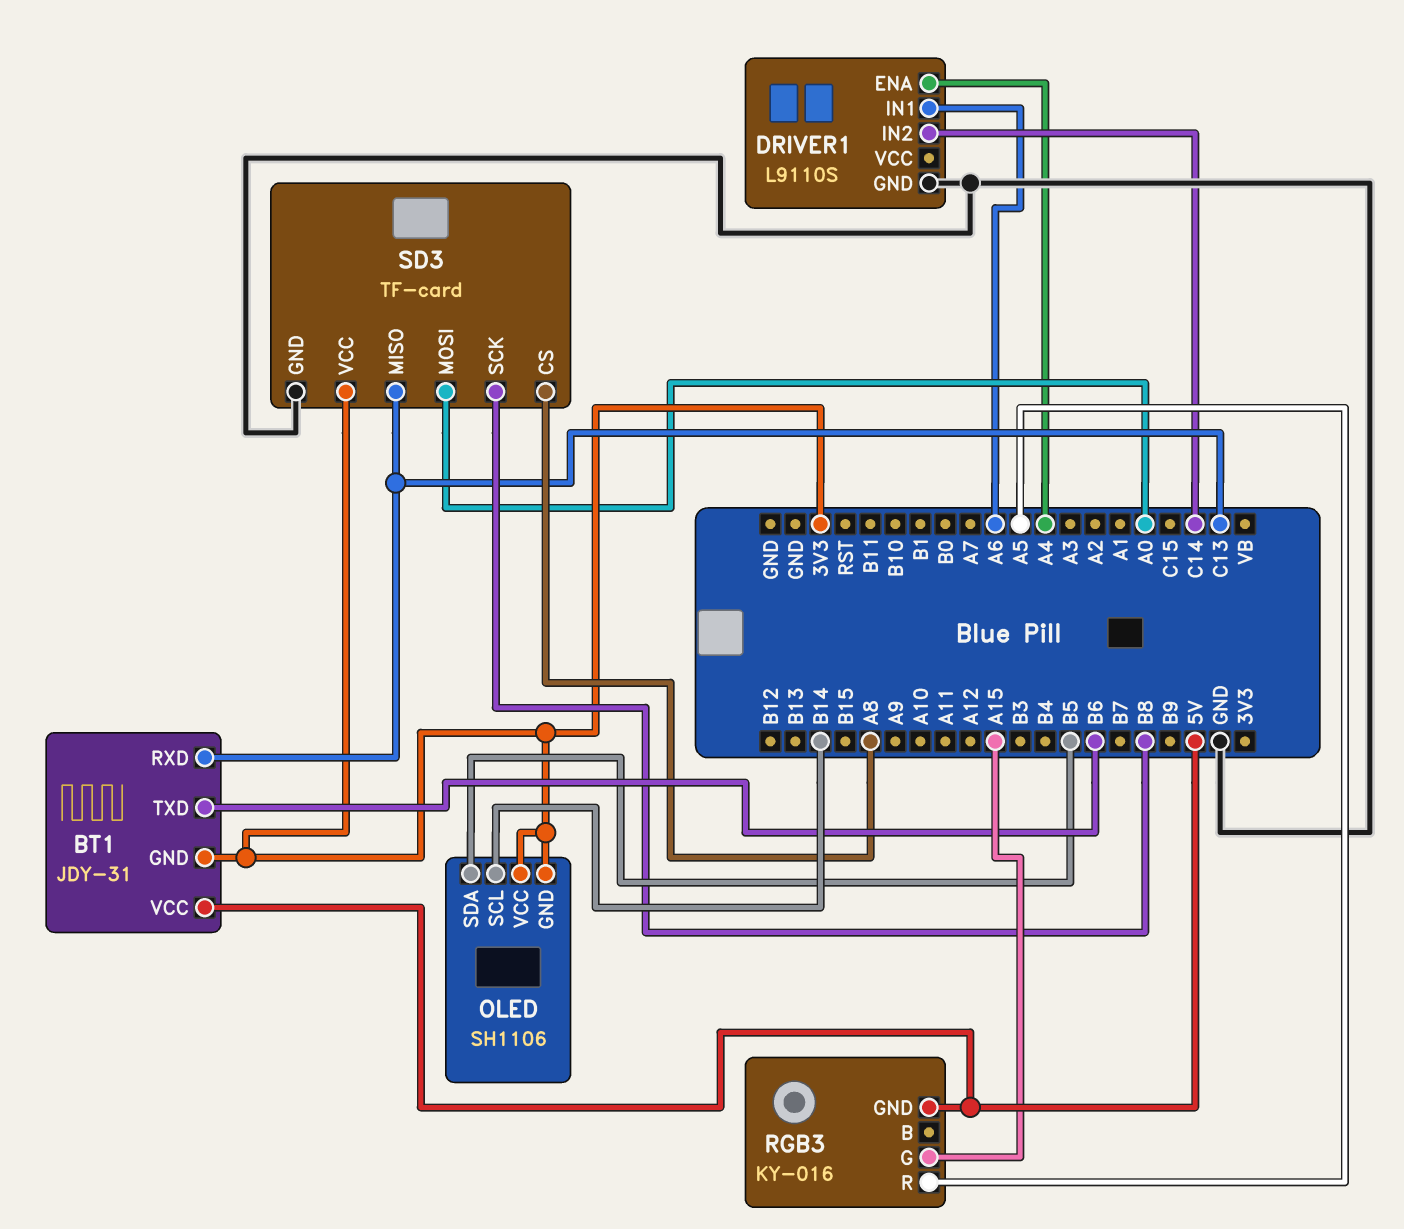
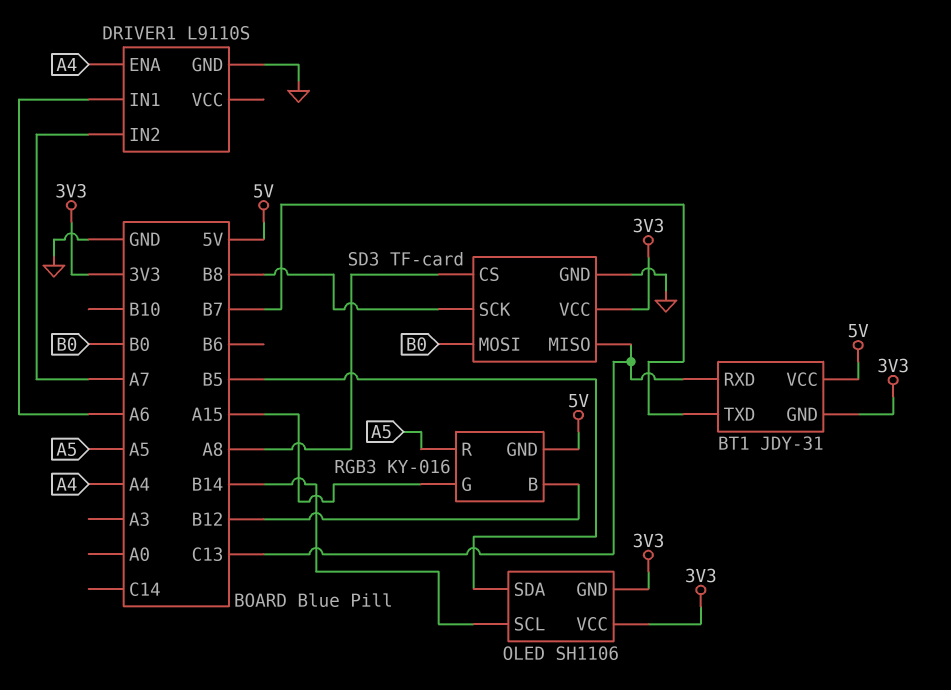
BT1 pin TXD: B6 -> B7
DRIVER1 pin IN2: C14 -> A7
RGB3 pin B: none -> B12
SD3 pin MOSI: A0 -> B0

